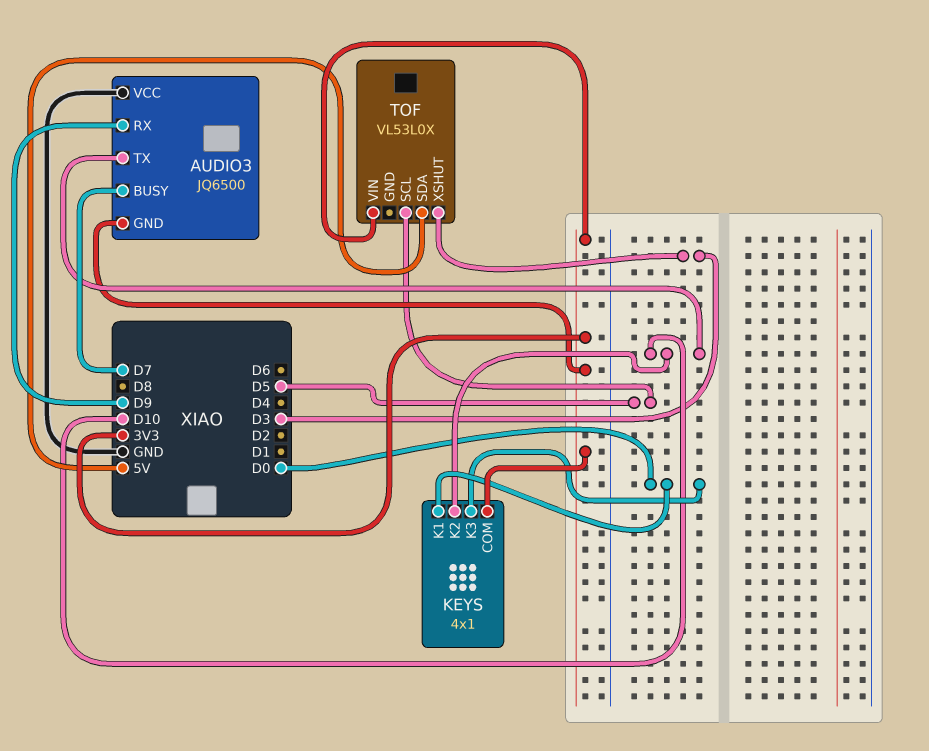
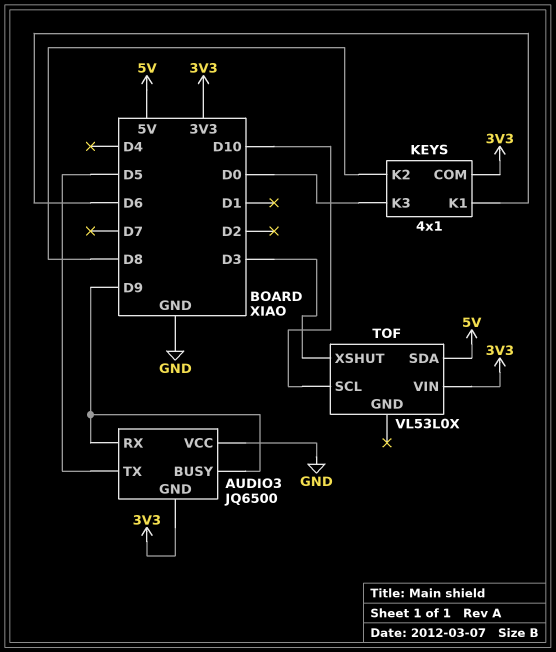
AUDIO3 pin BUSY: D7 -> D9
AUDIO3 pin TX: D10 -> D5
KEYS pin K1: D0 -> D6
KEYS pin K2: D10 -> D8
TOF pin SCL: D5 -> D10

